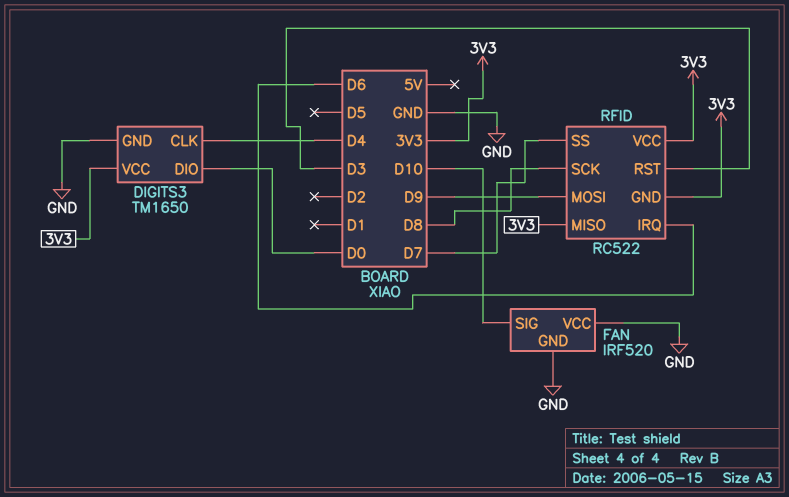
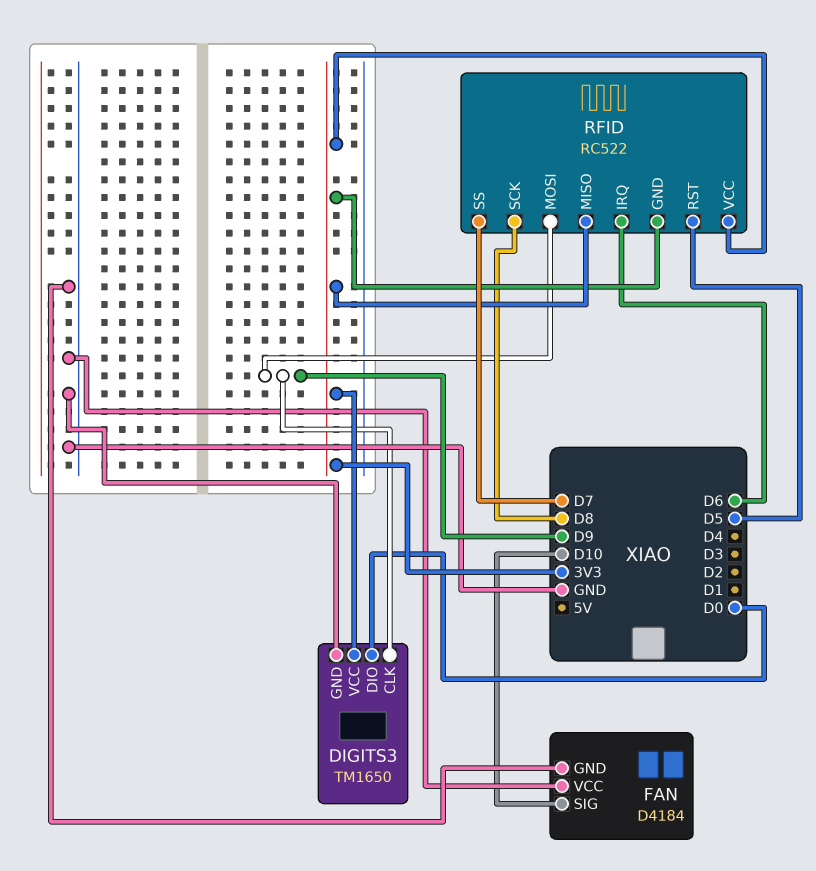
DIGITS3 pin CLK: D4 -> D9
FAN: IRF520 -> D4184
RFID pin RST: D3 -> D5

